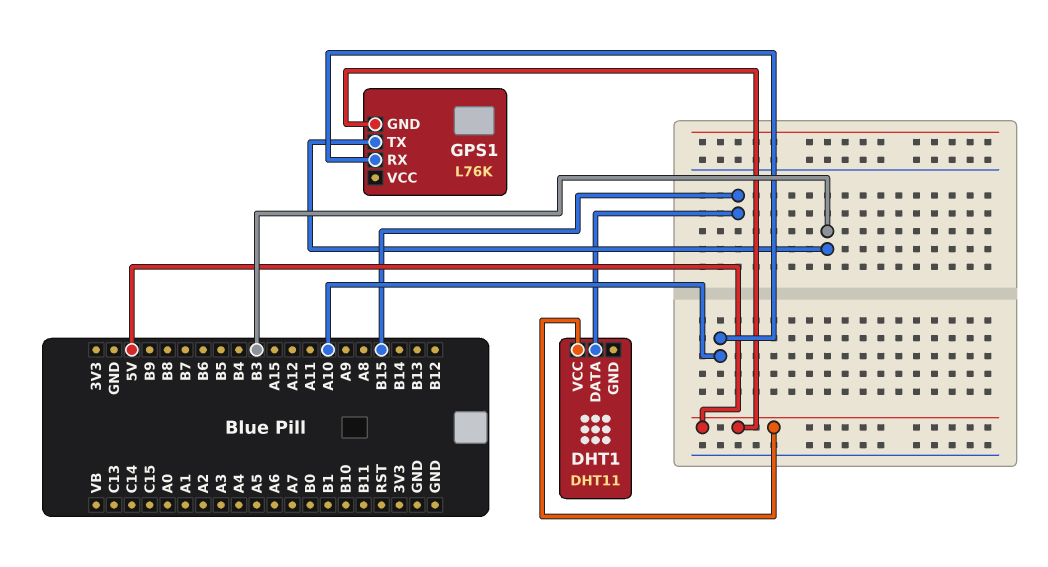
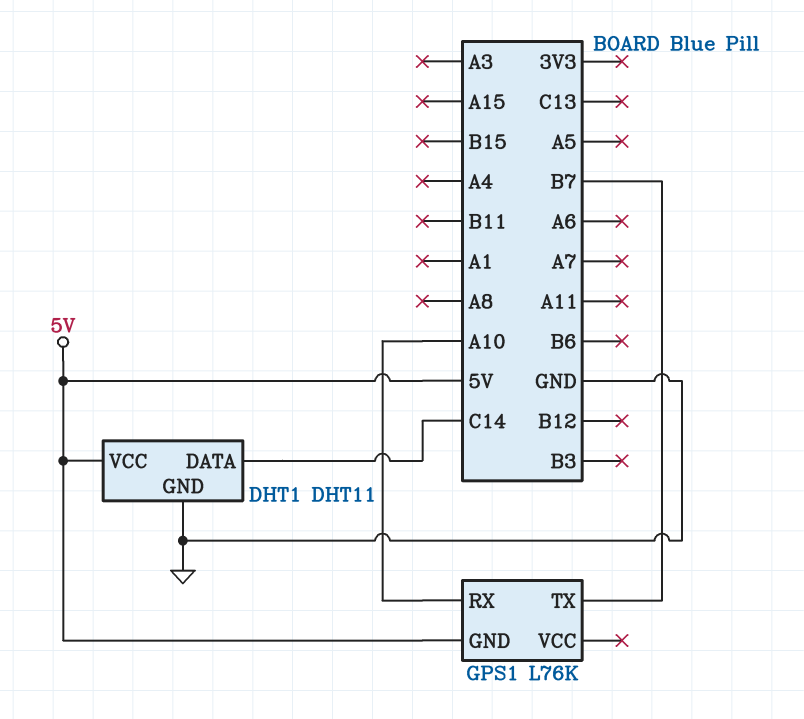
DHT1 pin DATA: B15 -> C14
DHT1 pin GND: none -> GND
GPS1 pin TX: B3 -> B7

